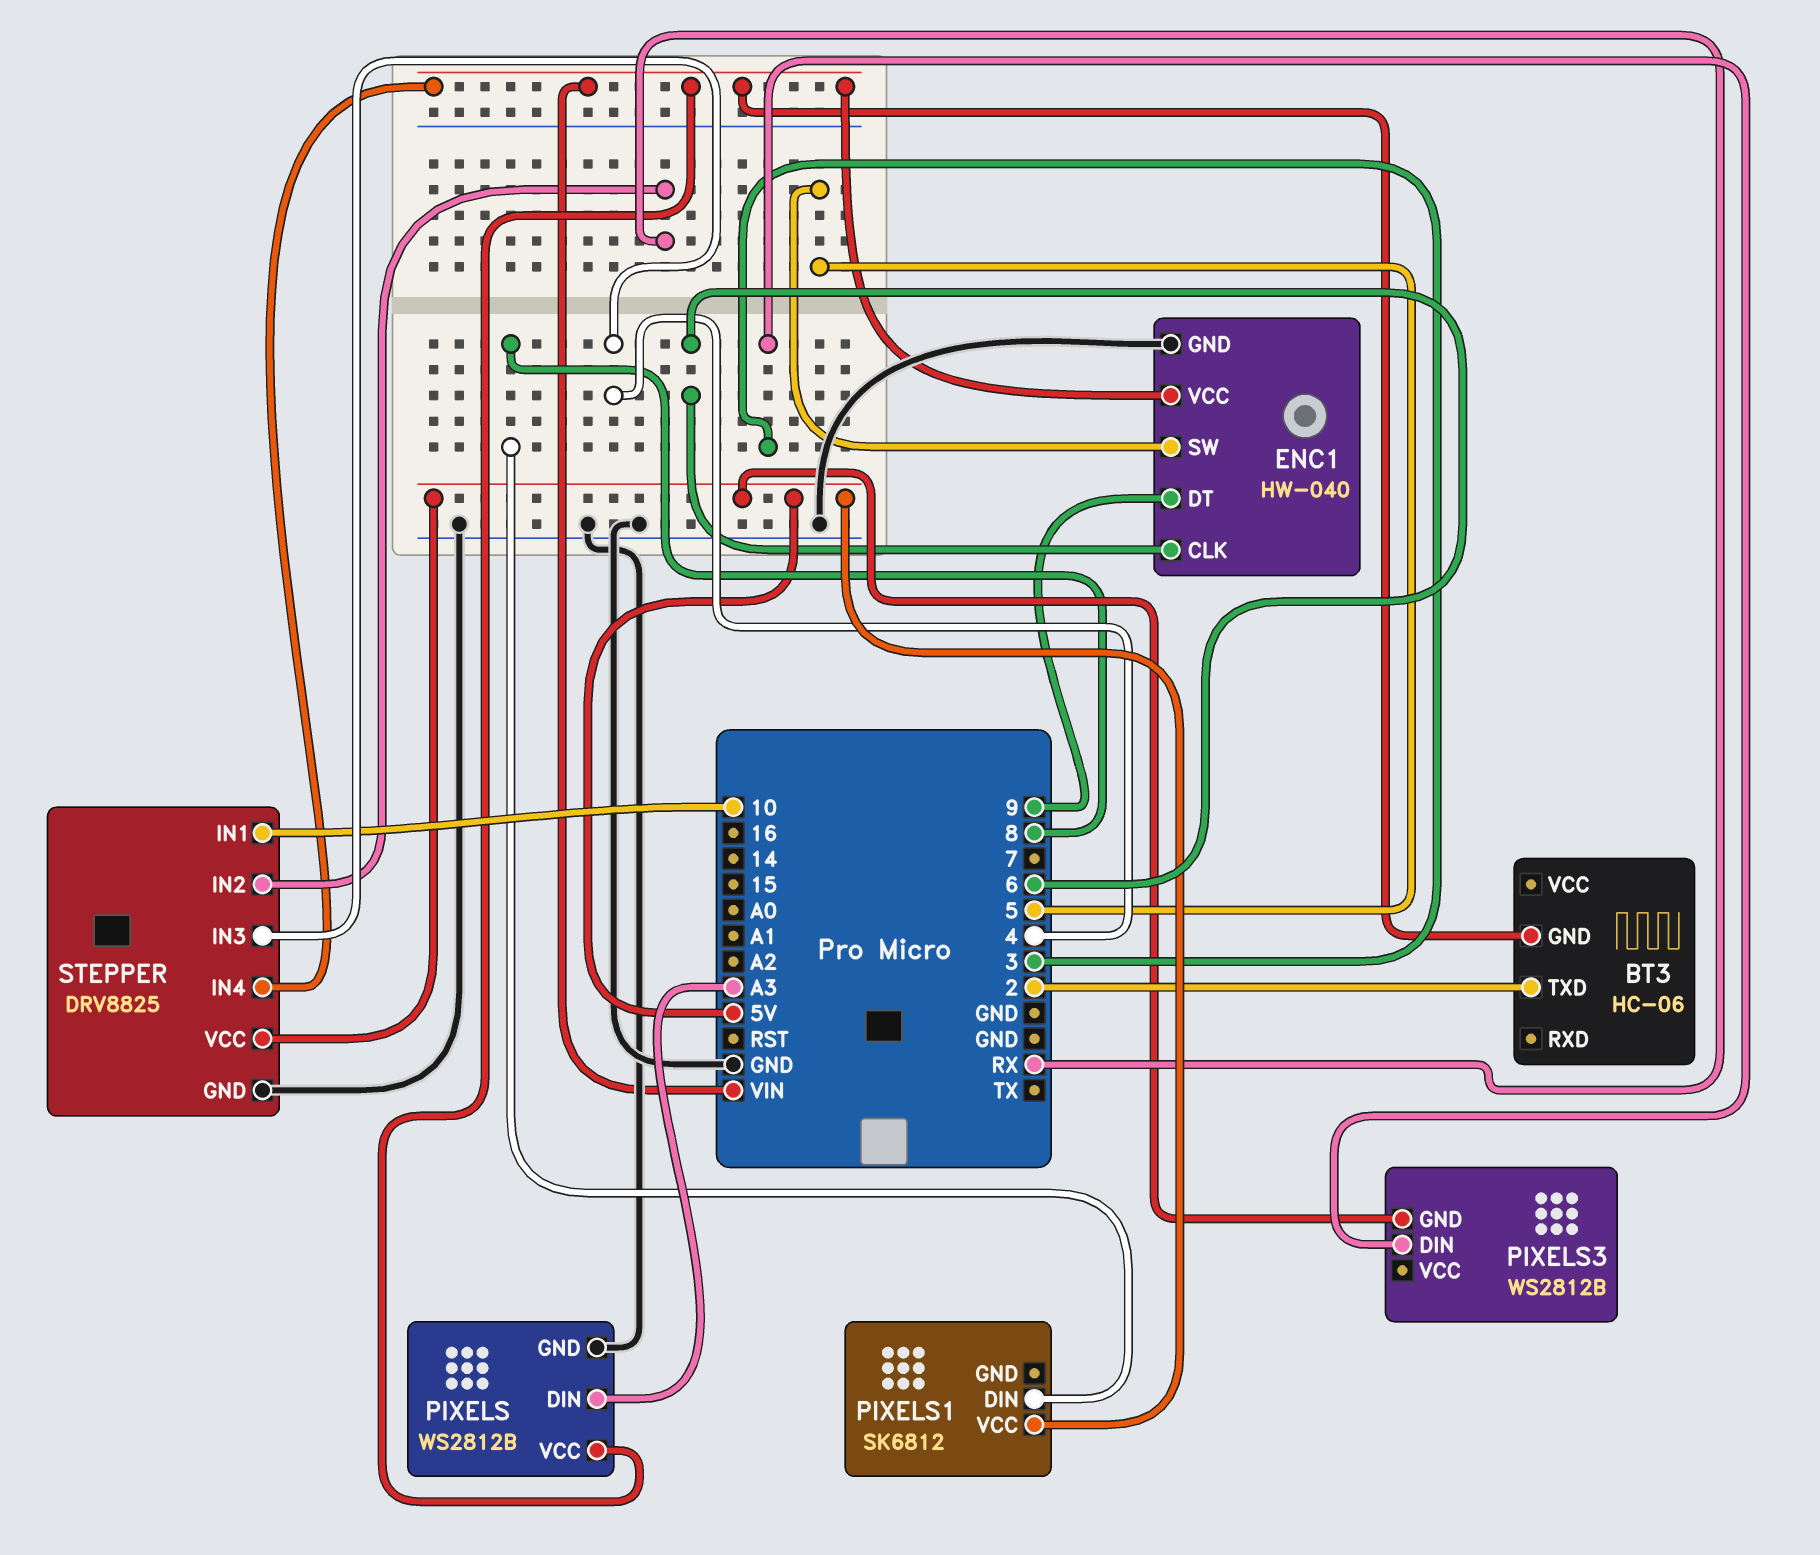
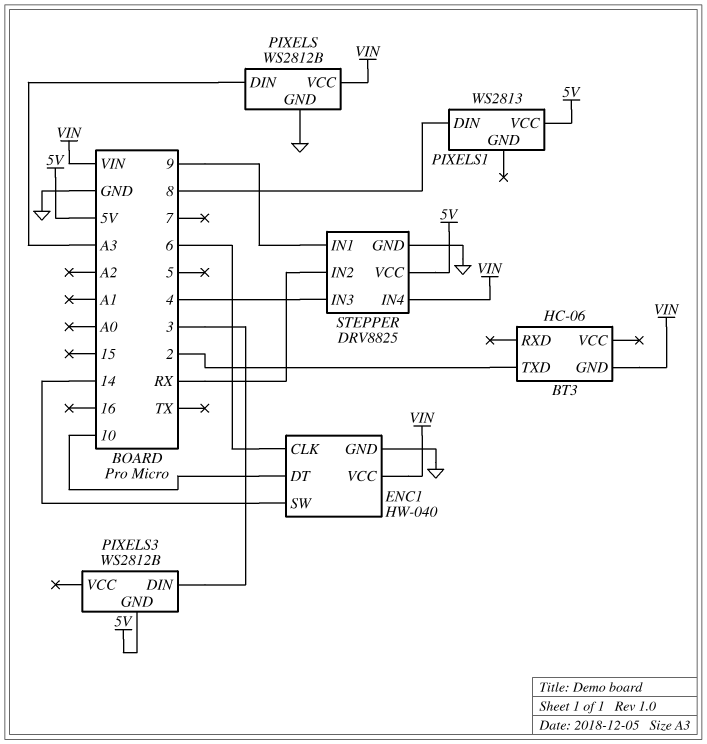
ENC1 pin DT: 9 -> 10
ENC1 pin SW: 5 -> 14
PIXELS1: SK6812 -> WS2813
STEPPER pin IN1: 10 -> 9

